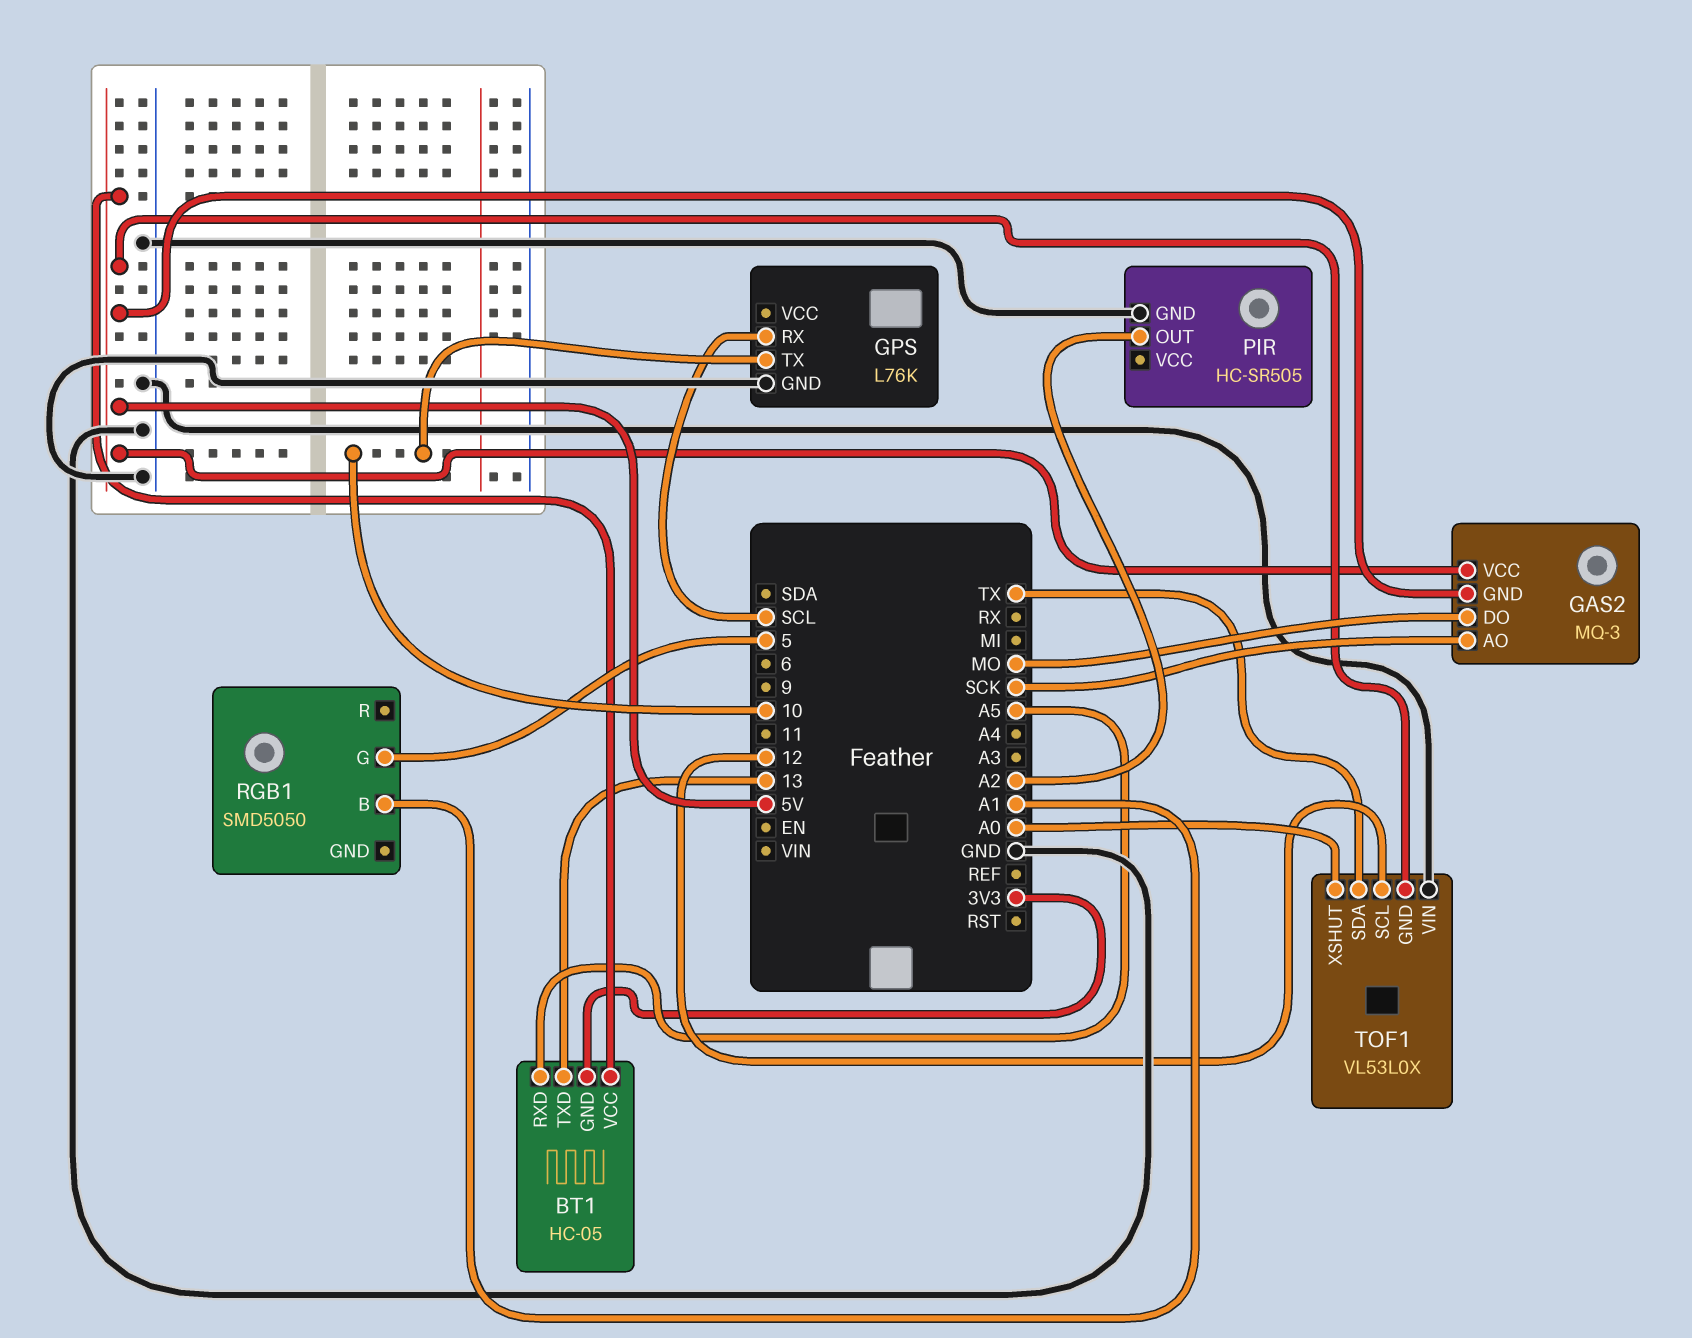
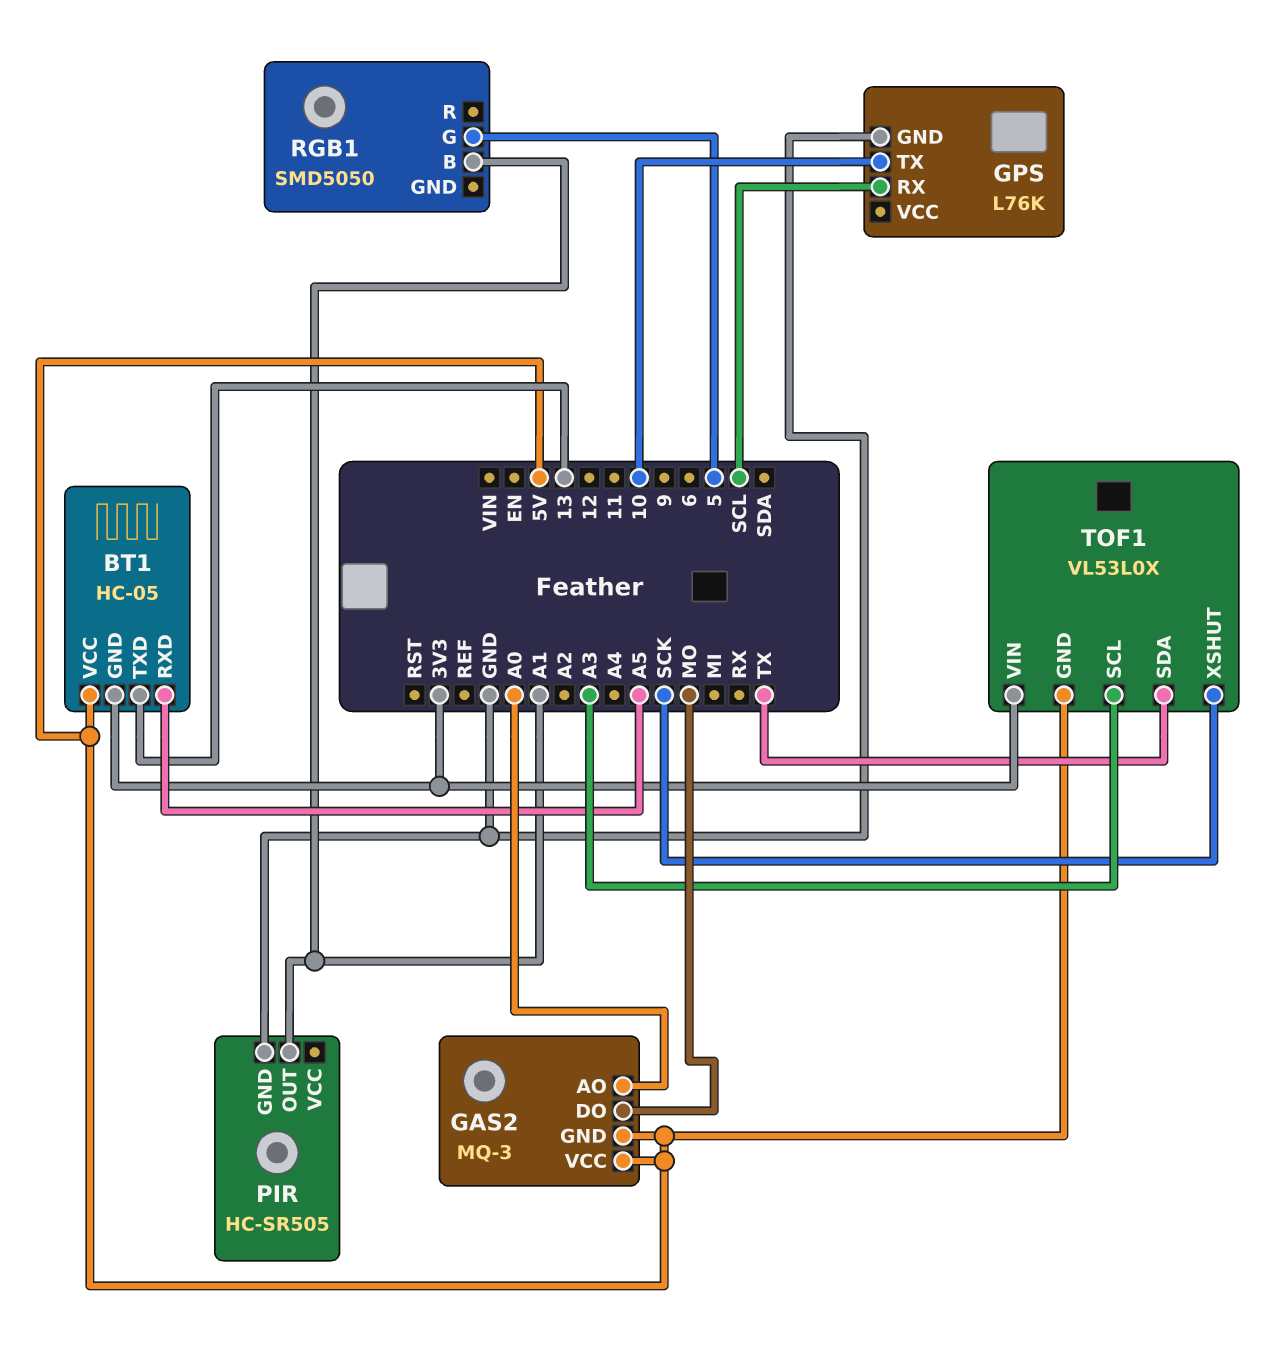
GAS2 pin AO: SCK -> A0
PIR pin OUT: A2 -> A1
TOF1 pin SCL: 12 -> A3
TOF1 pin VIN: GND -> 3V3
TOF1 pin XSHUT: A0 -> SCK

